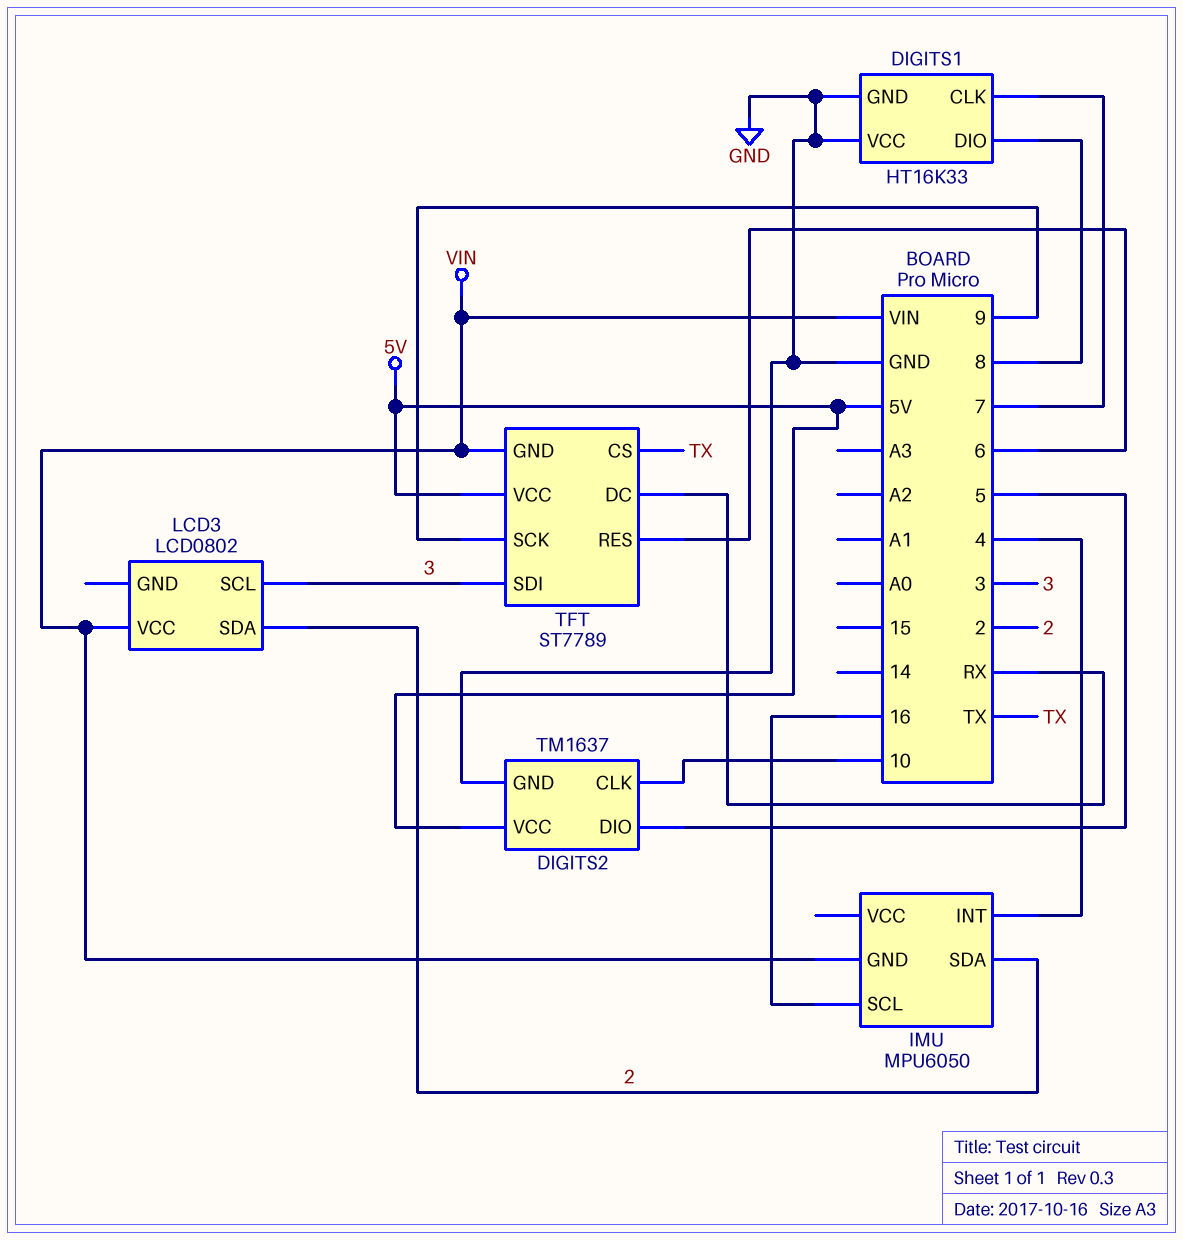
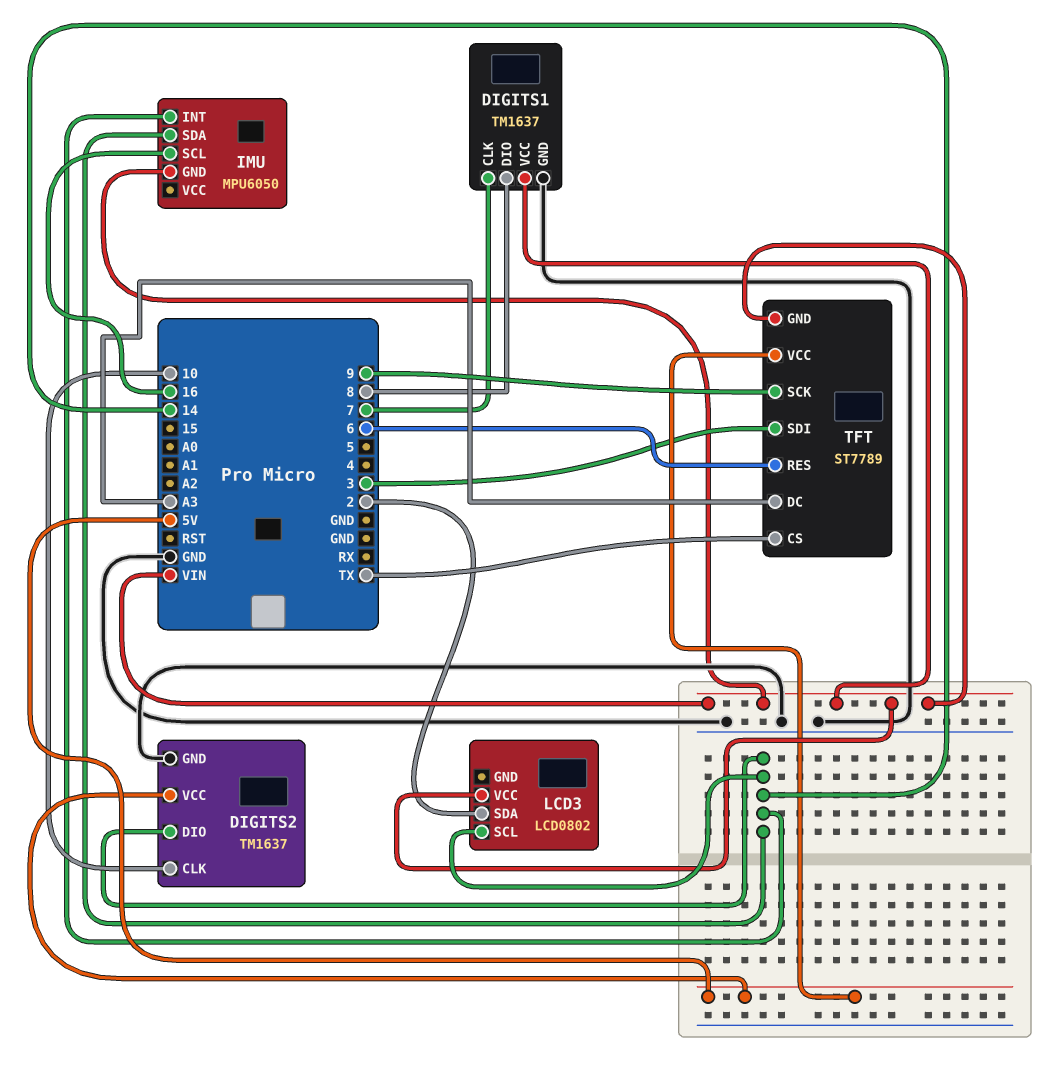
DIGITS1: HT16K33 -> TM1637
DIGITS1 pin VCC: GND -> VIN
DIGITS2 pin DIO: 5 -> 14
IMU pin INT: 4 -> 14
IMU pin SDA: 2 -> 14
LCD3 pin SCL: 3 -> 14
TFT pin DC: RX -> A3

